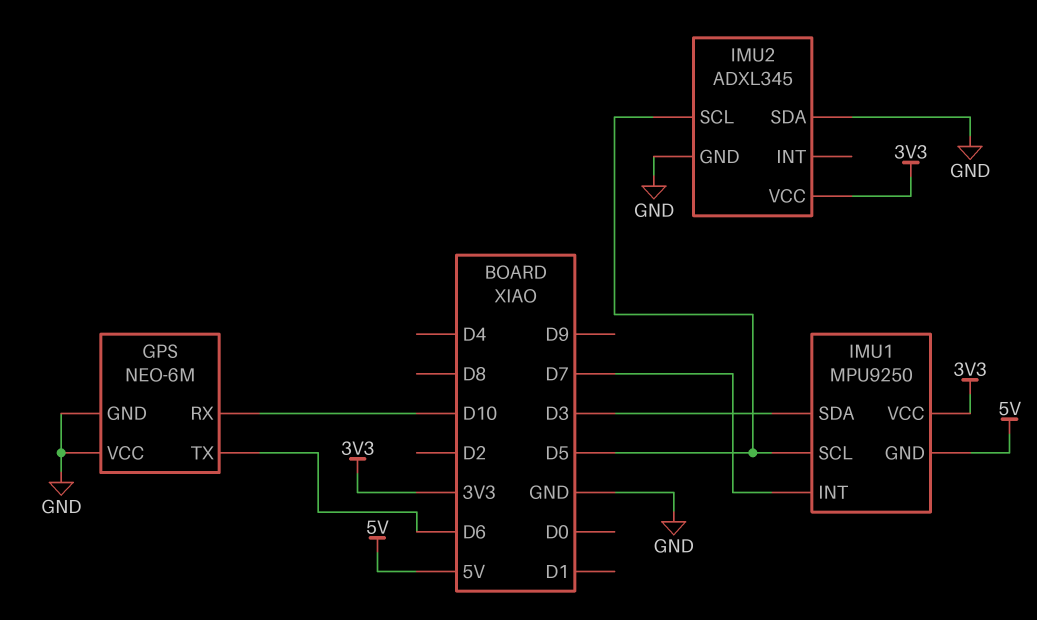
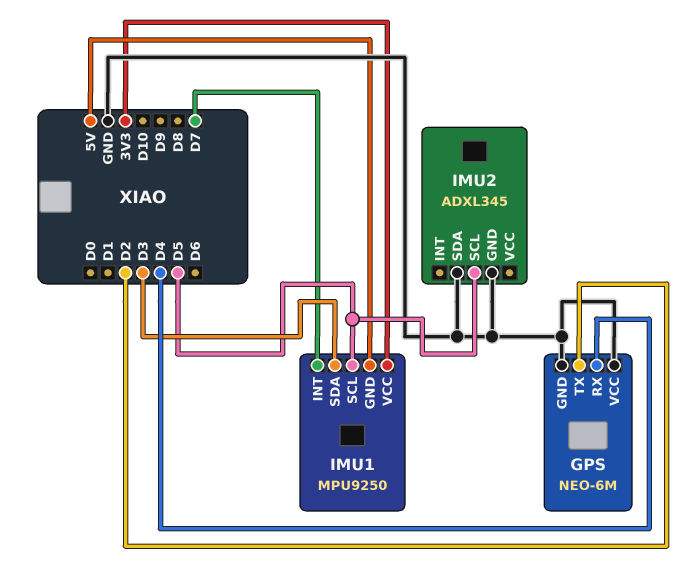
GPS pin RX: D10 -> D4
GPS pin TX: D6 -> D2
IMU2 pin VCC: 3V3 -> none

